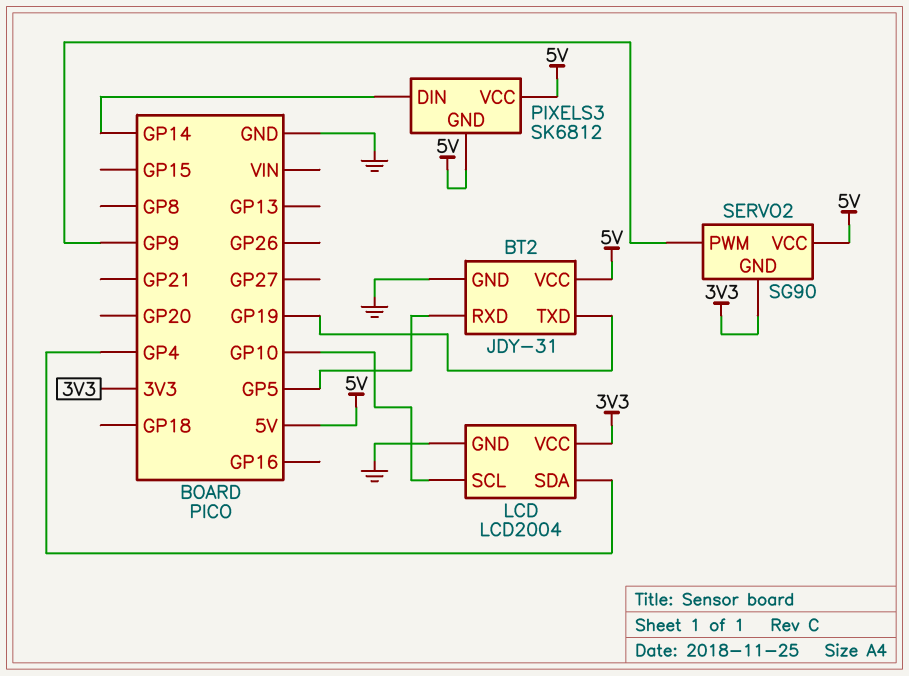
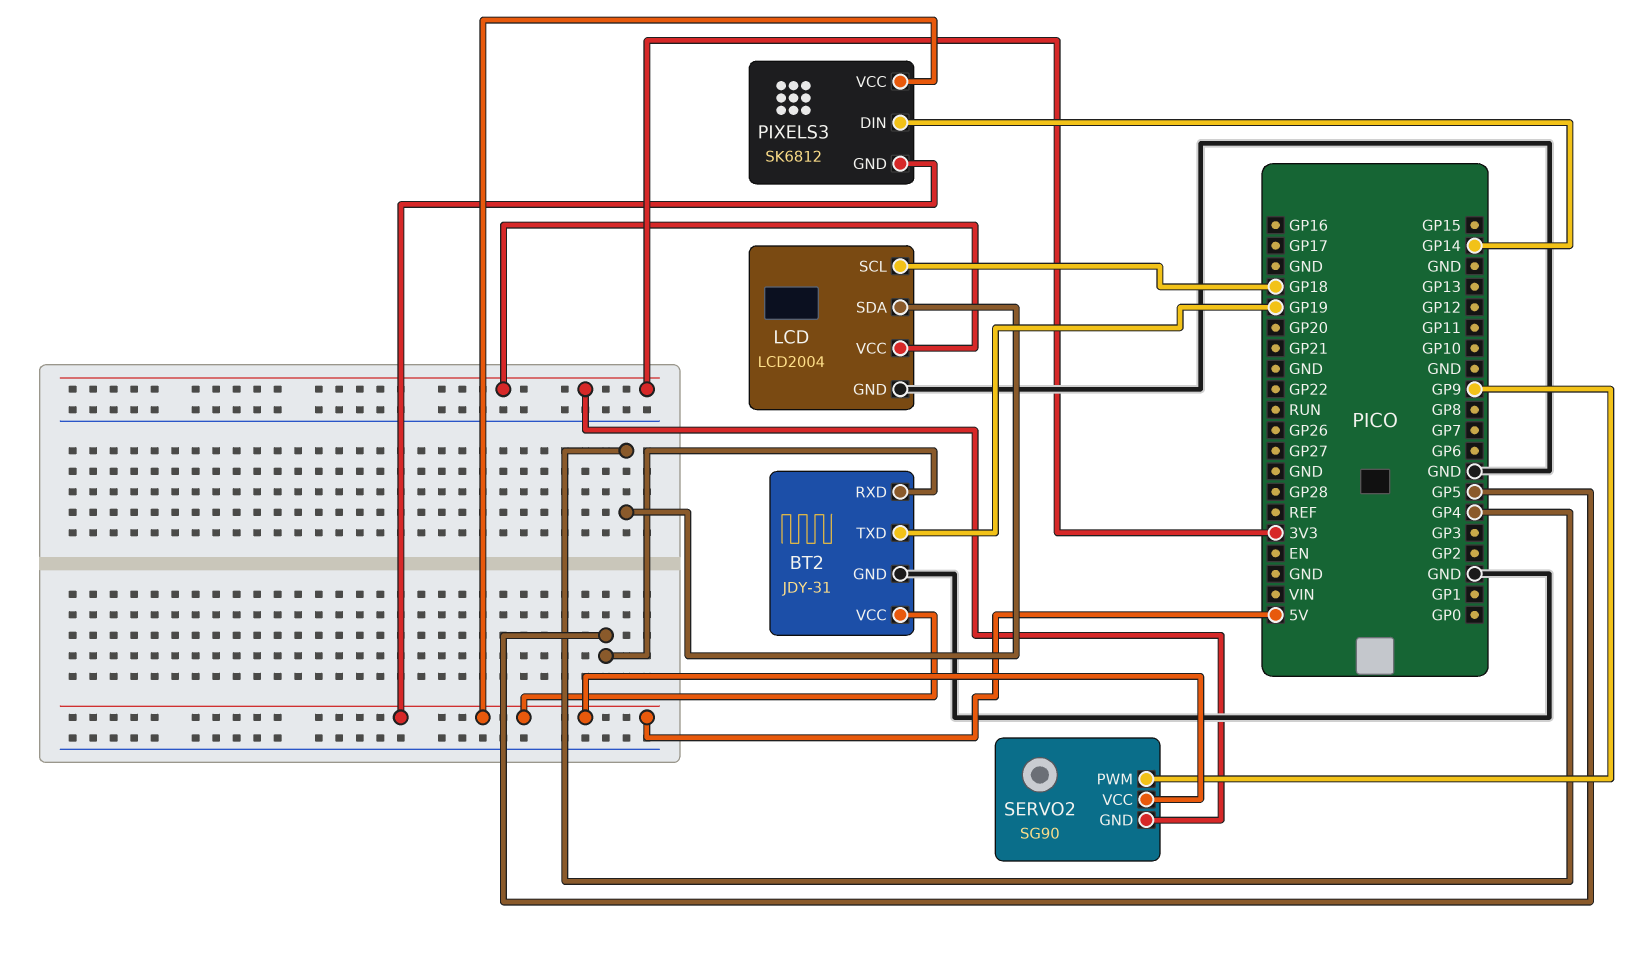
LCD pin SCL: GP10 -> GP18

